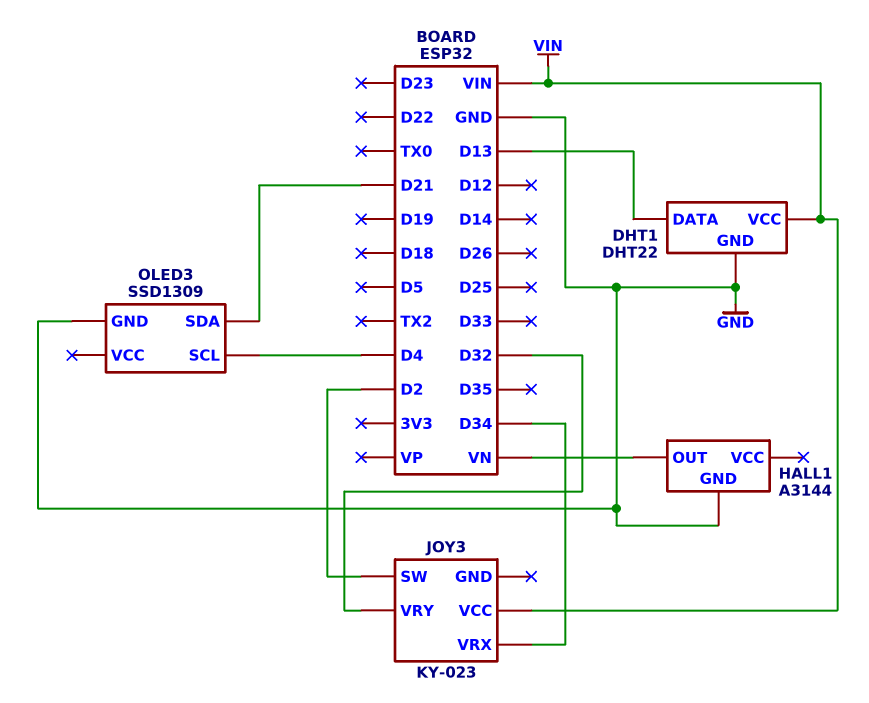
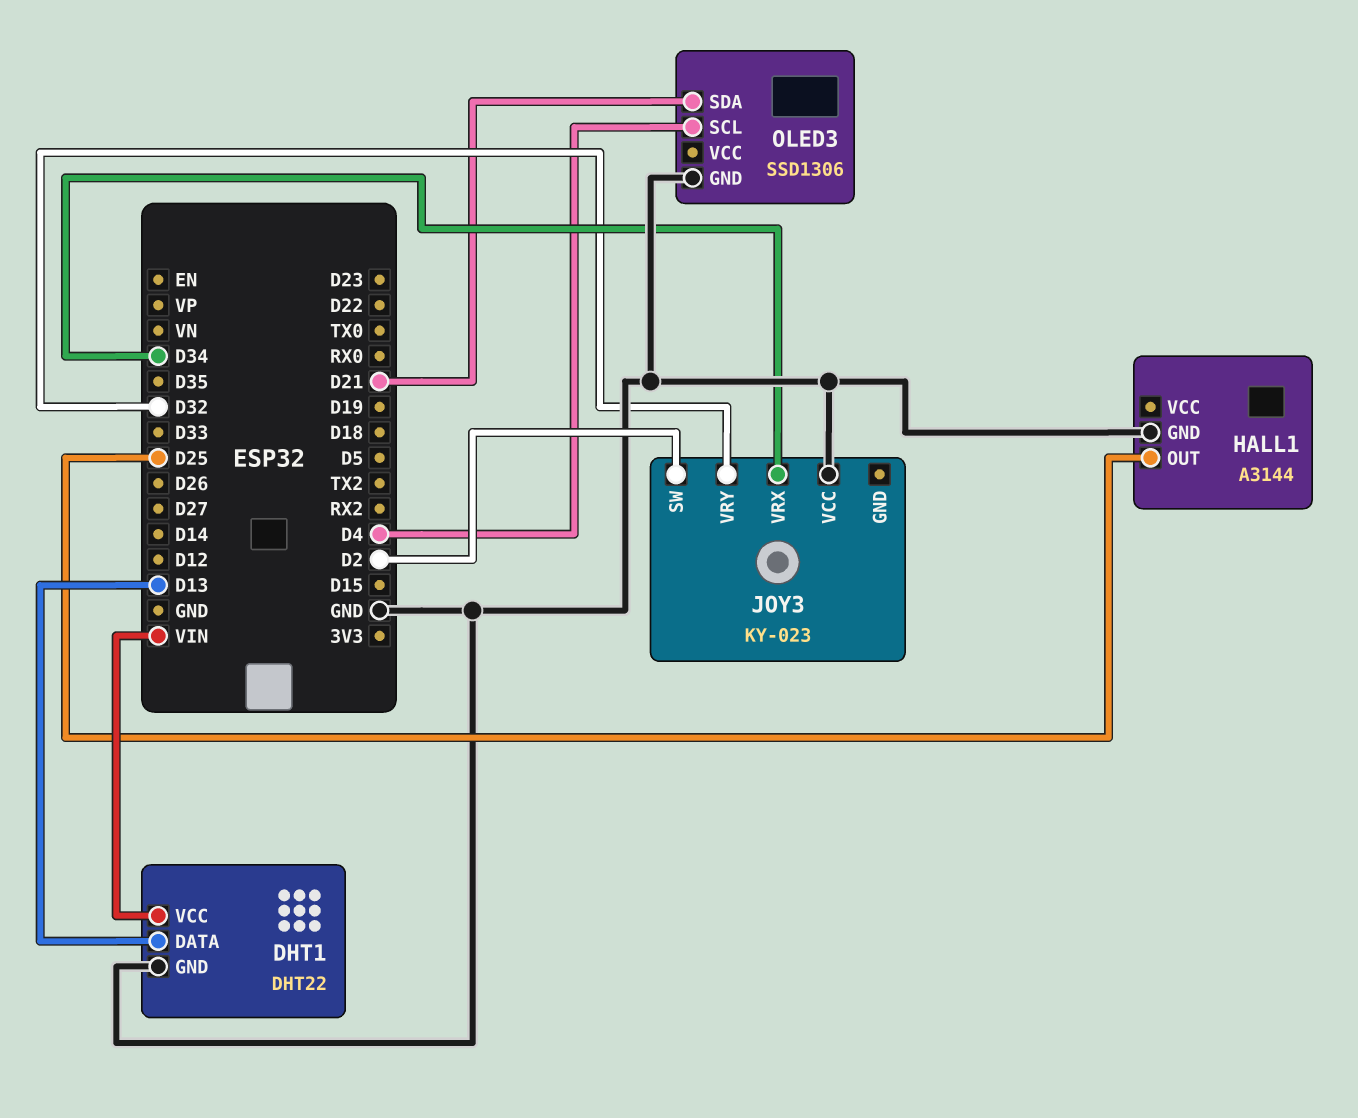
HALL1 pin OUT: VN -> D25
JOY3 pin VCC: VIN -> GND
OLED3: SSD1309 -> SSD1306

